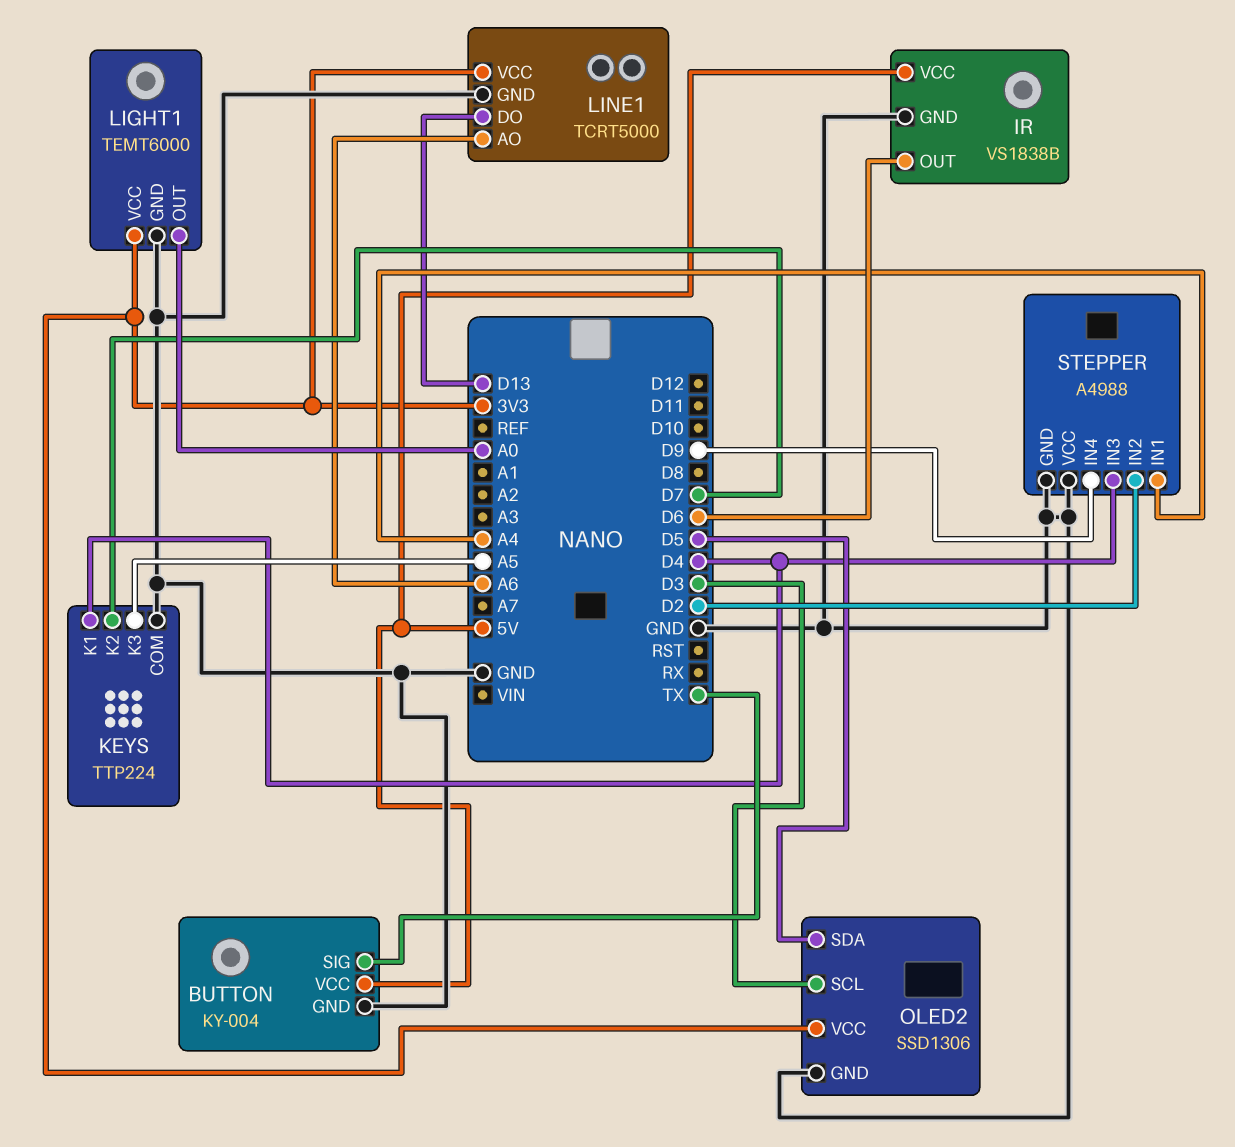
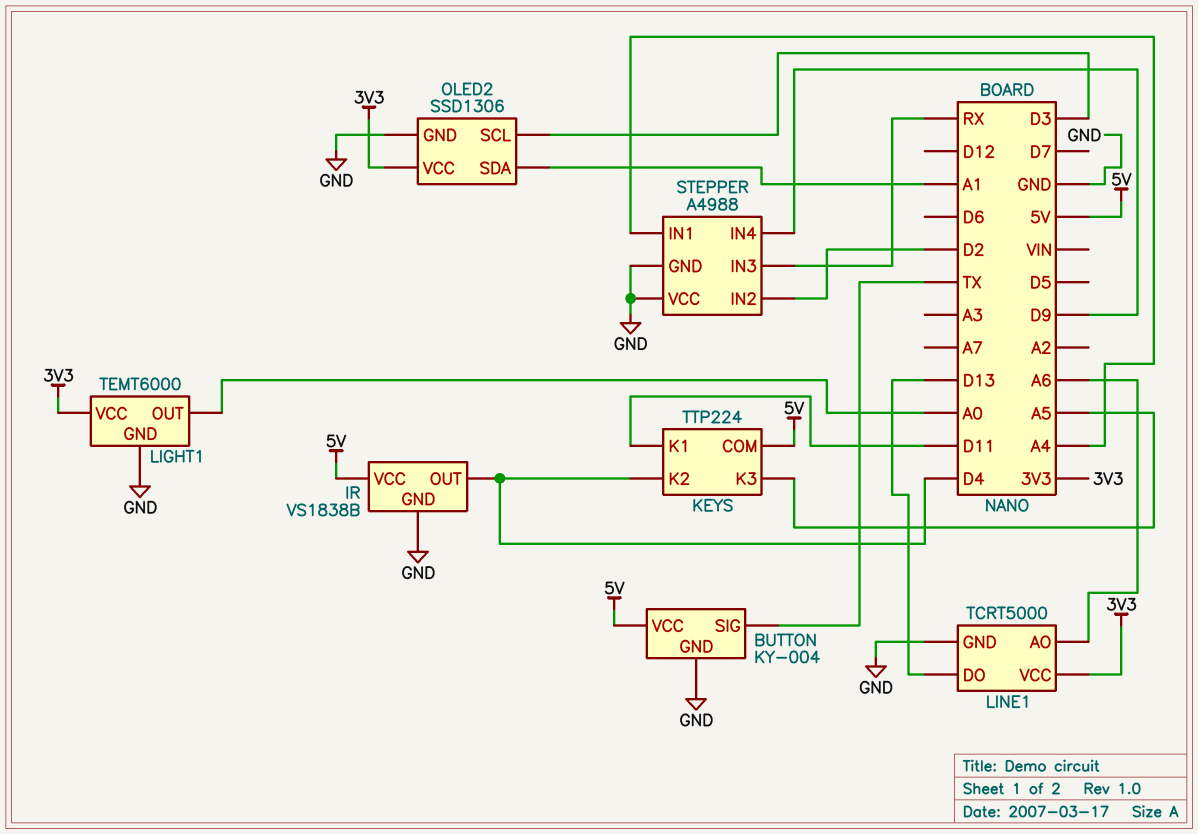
IR pin OUT: D6 -> D4
KEYS pin COM: GND -> 5V
KEYS pin K1: D4 -> D11
KEYS pin K2: D7 -> D4
OLED2 pin SDA: D5 -> A1
STEPPER pin IN3: D4 -> RX

